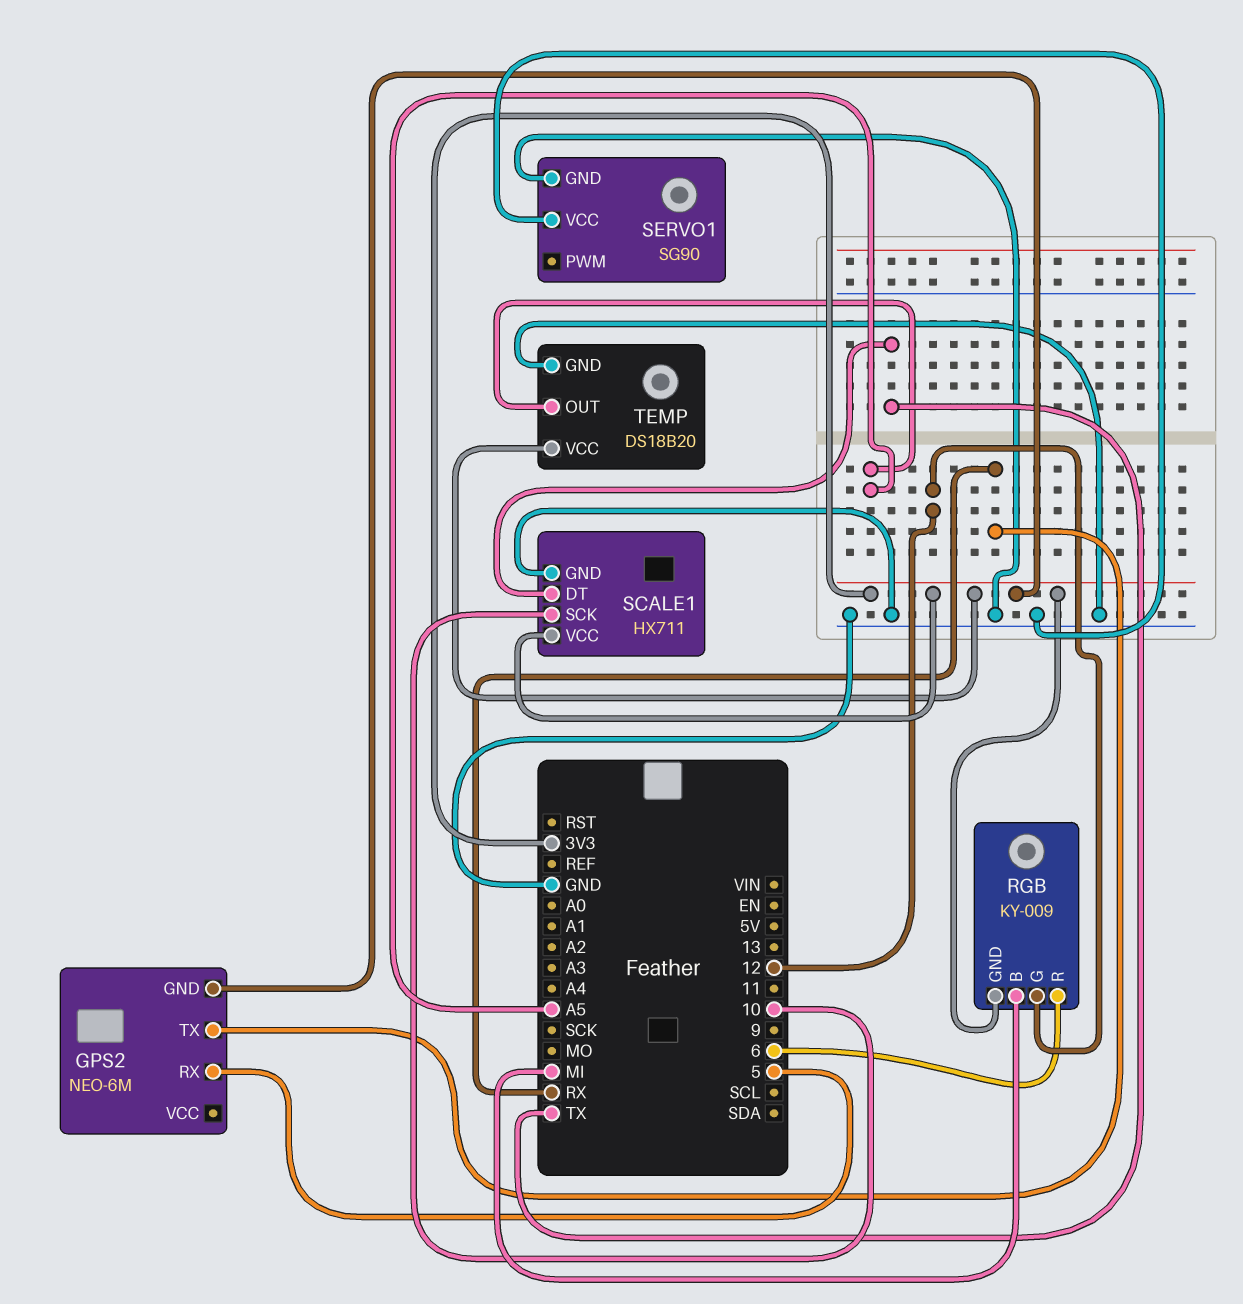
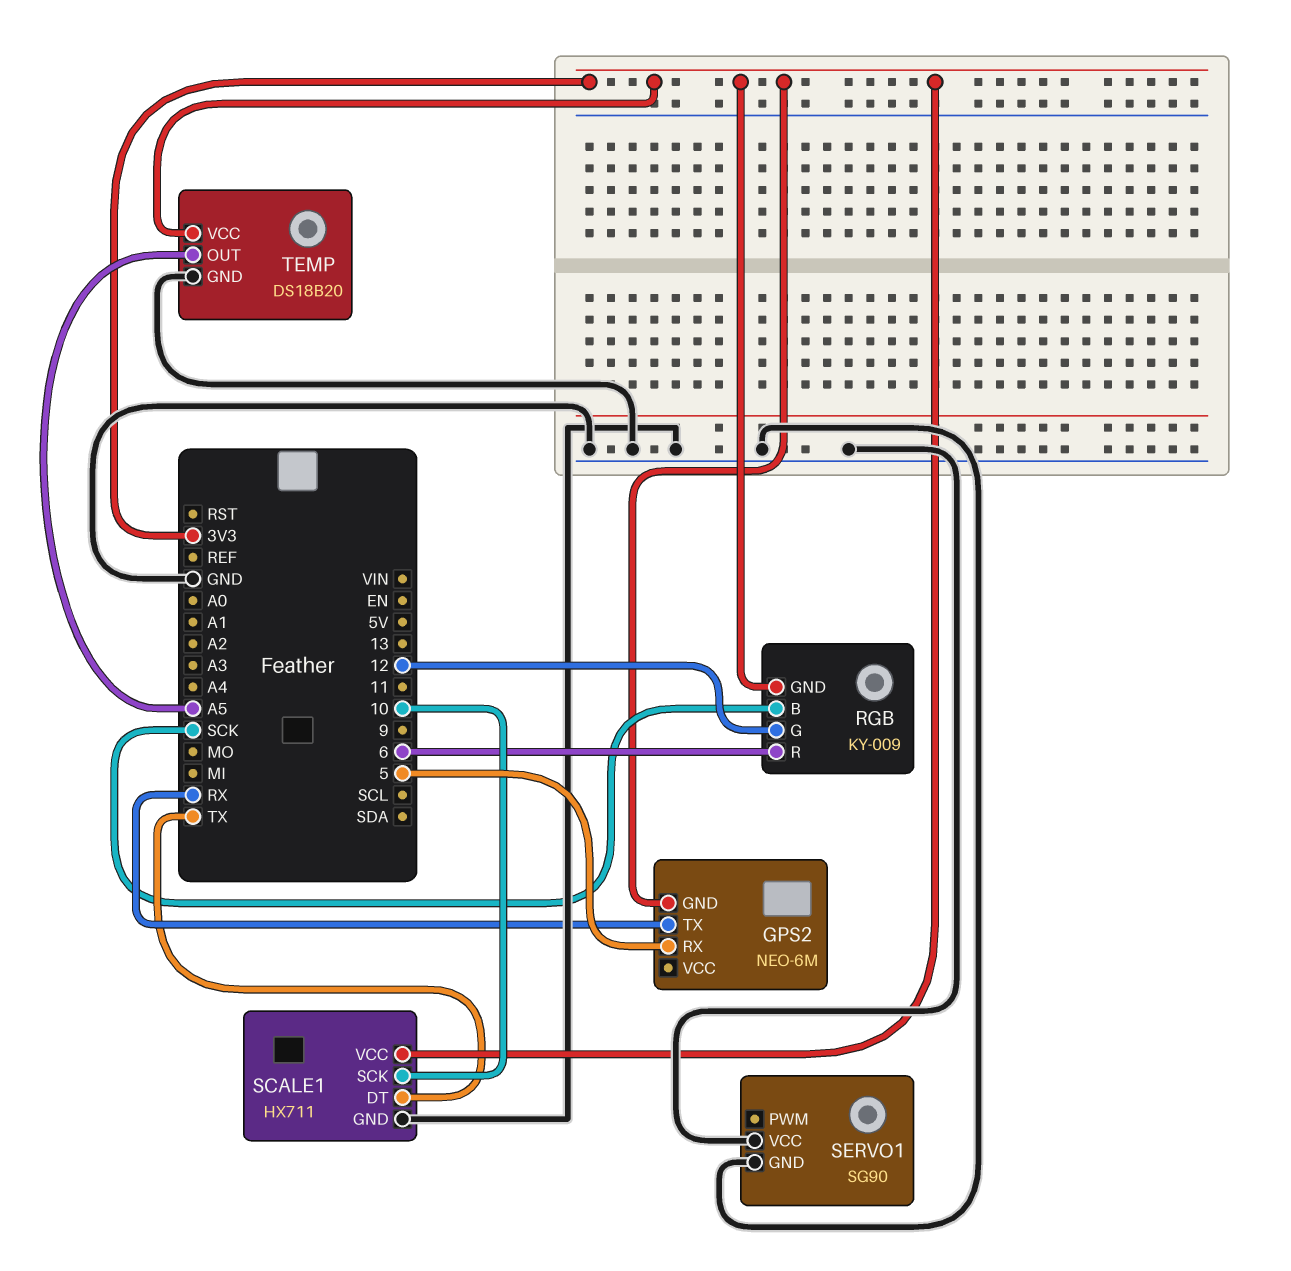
RGB pin B: MI -> SCK

